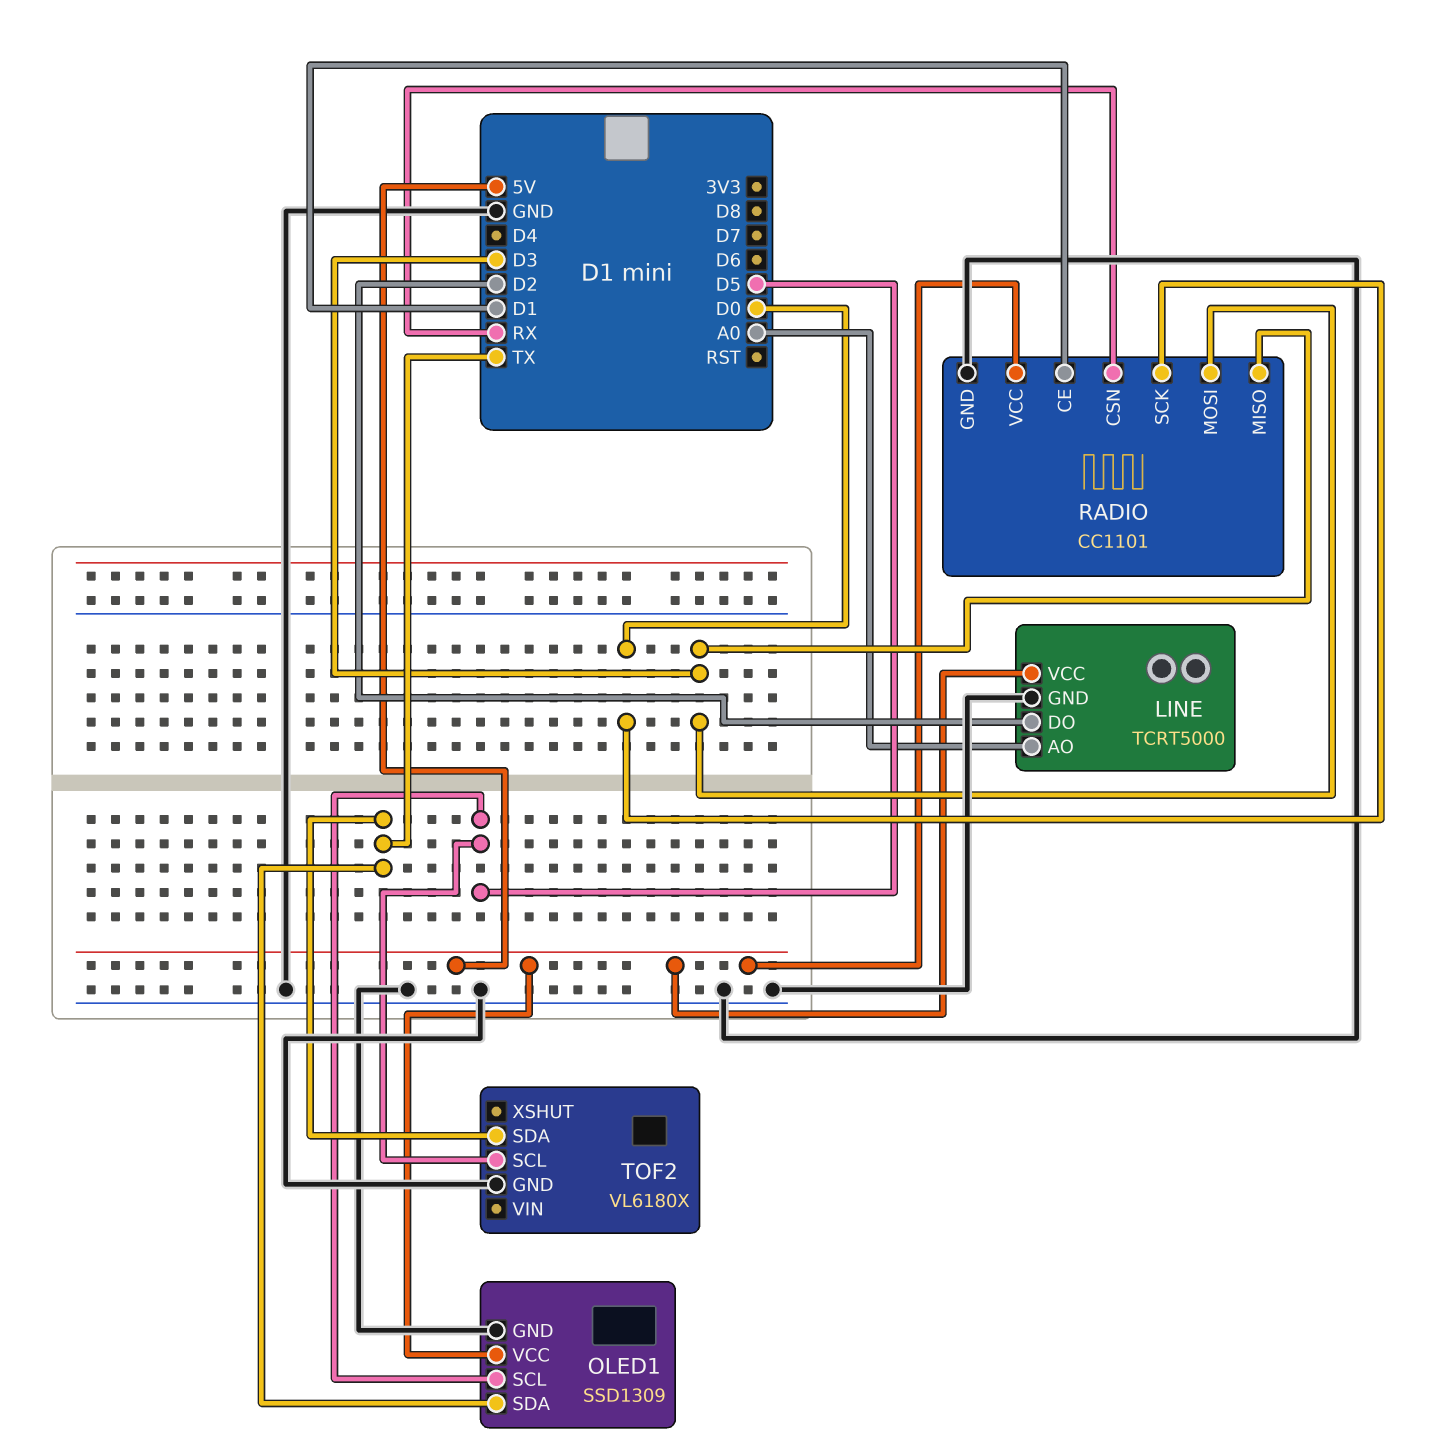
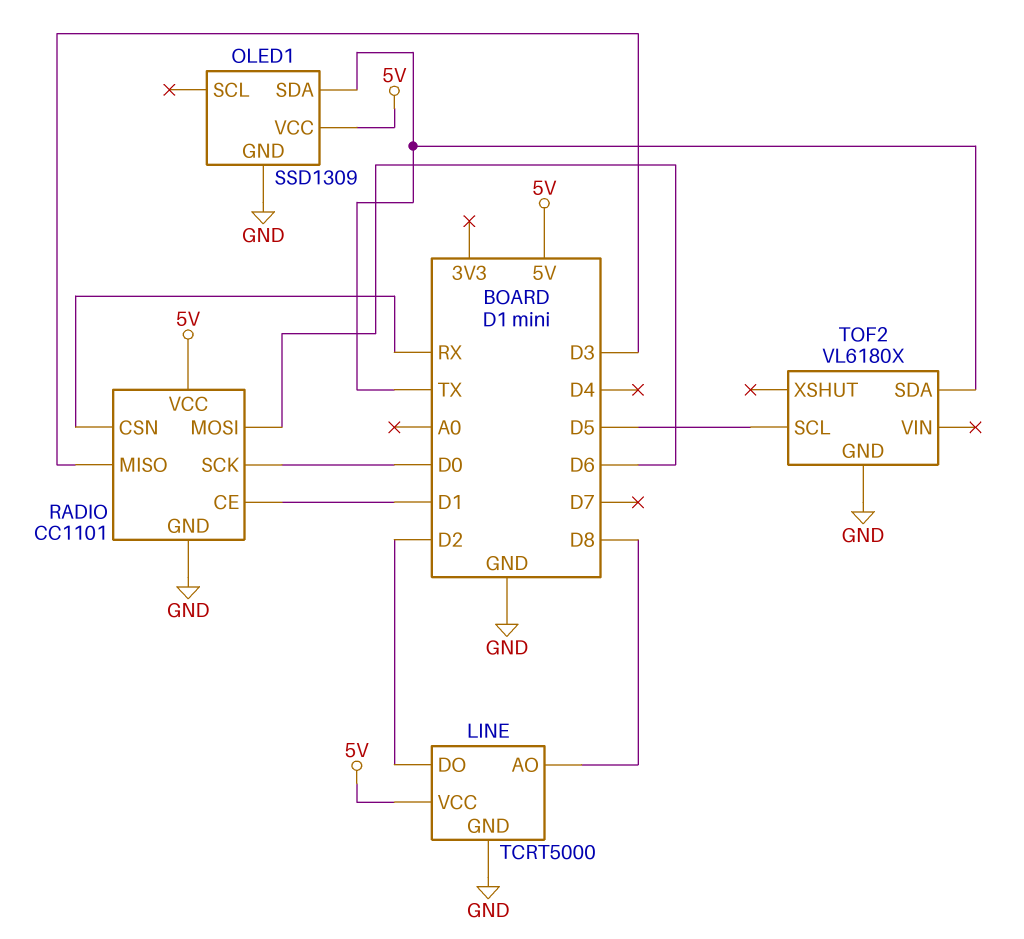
LINE pin AO: A0 -> D8
OLED1 pin SCL: D5 -> none
RADIO pin MOSI: D3 -> D6

